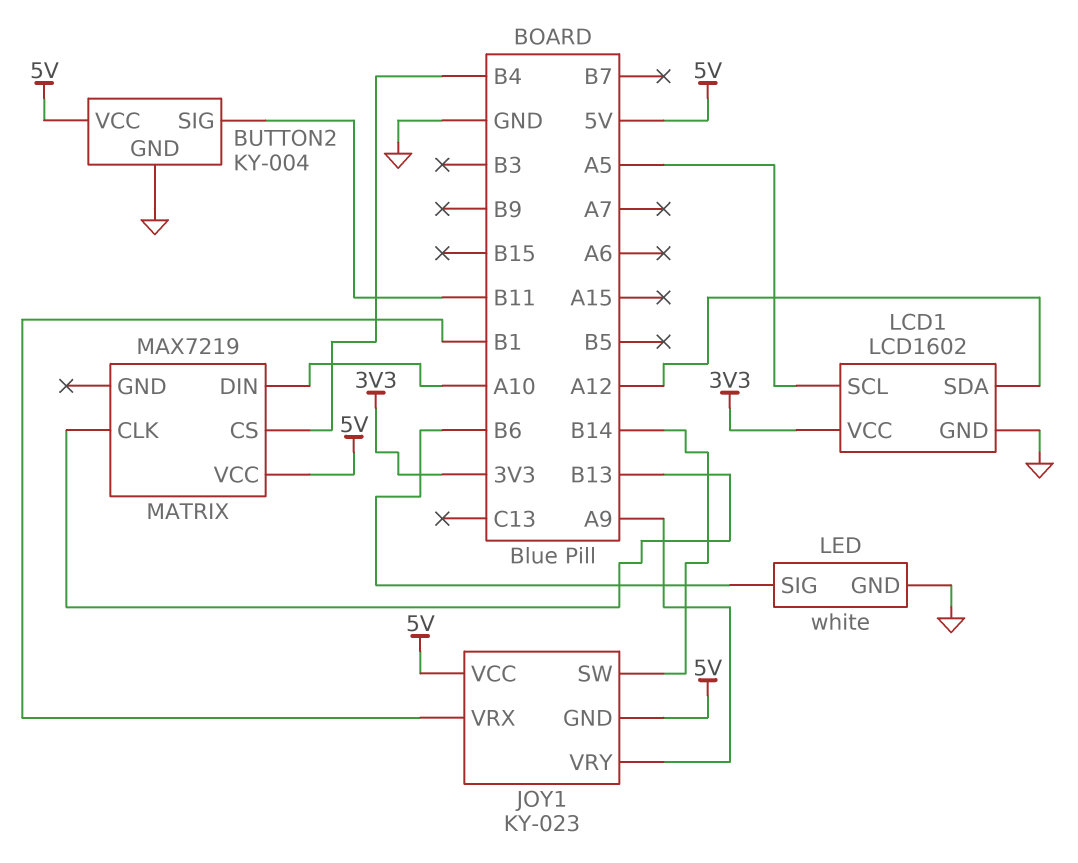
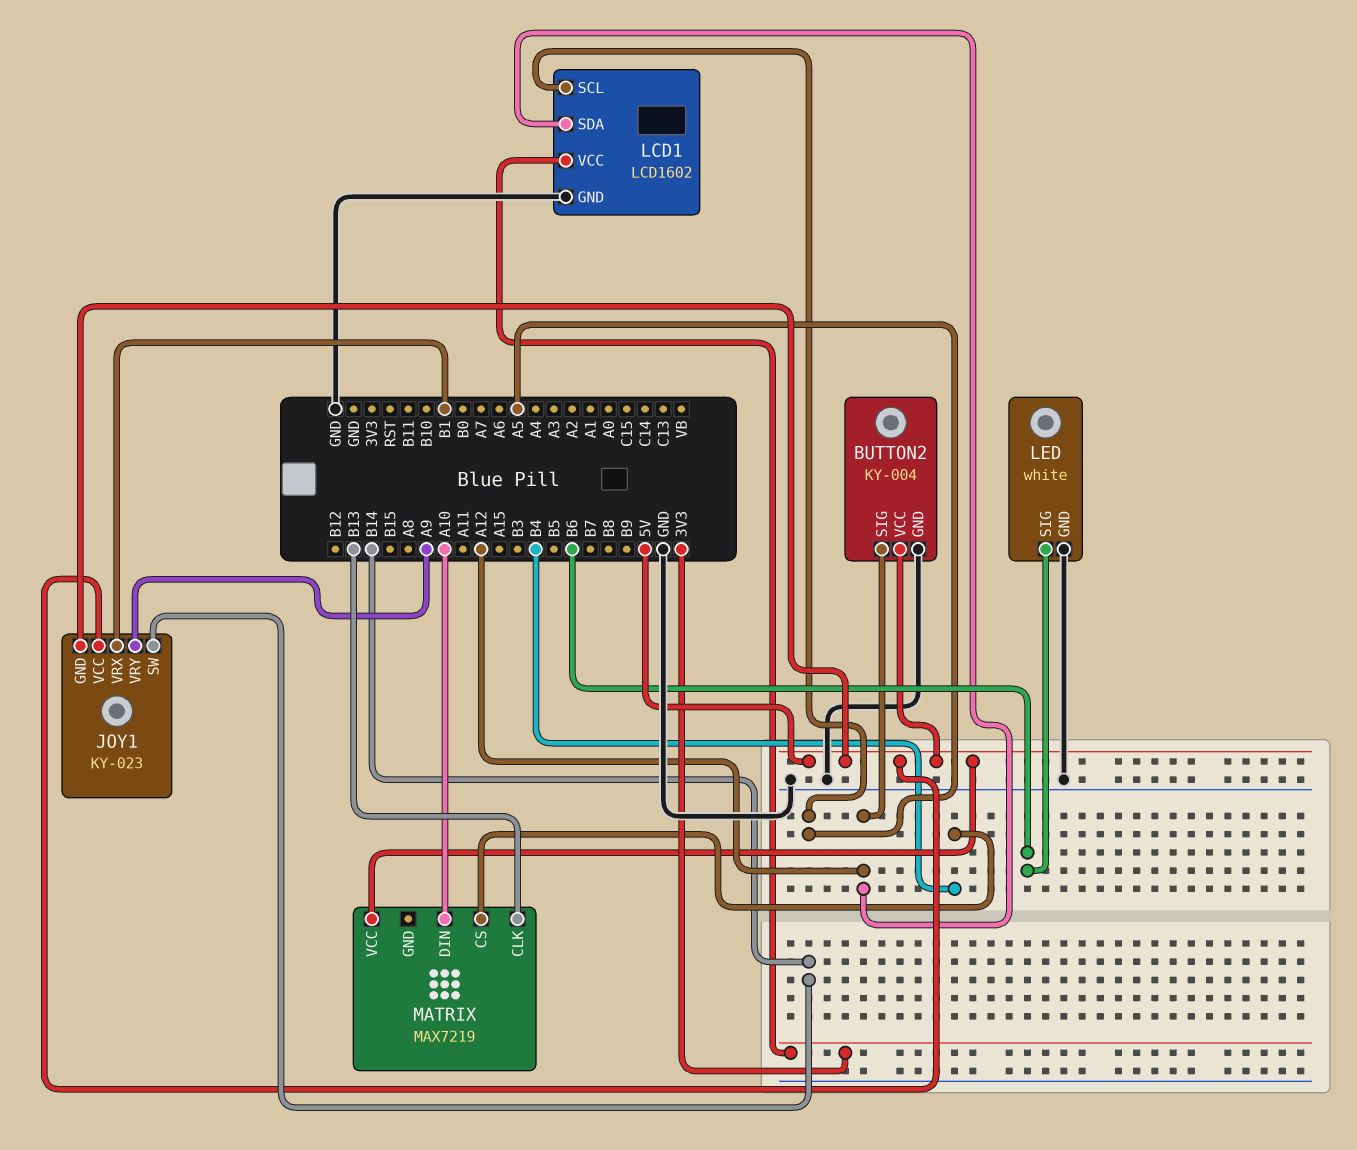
BUTTON2 pin SIG: B11 -> A12

